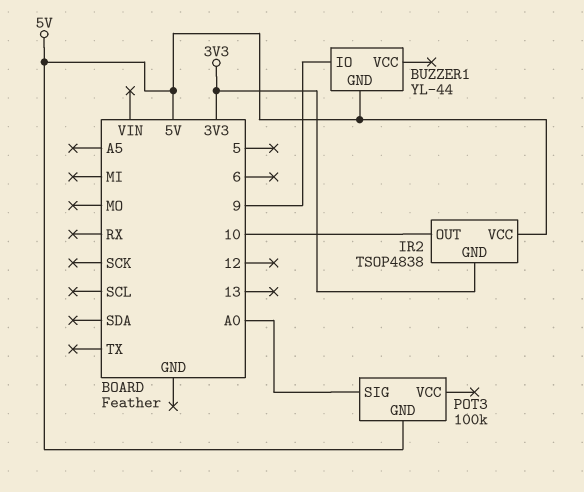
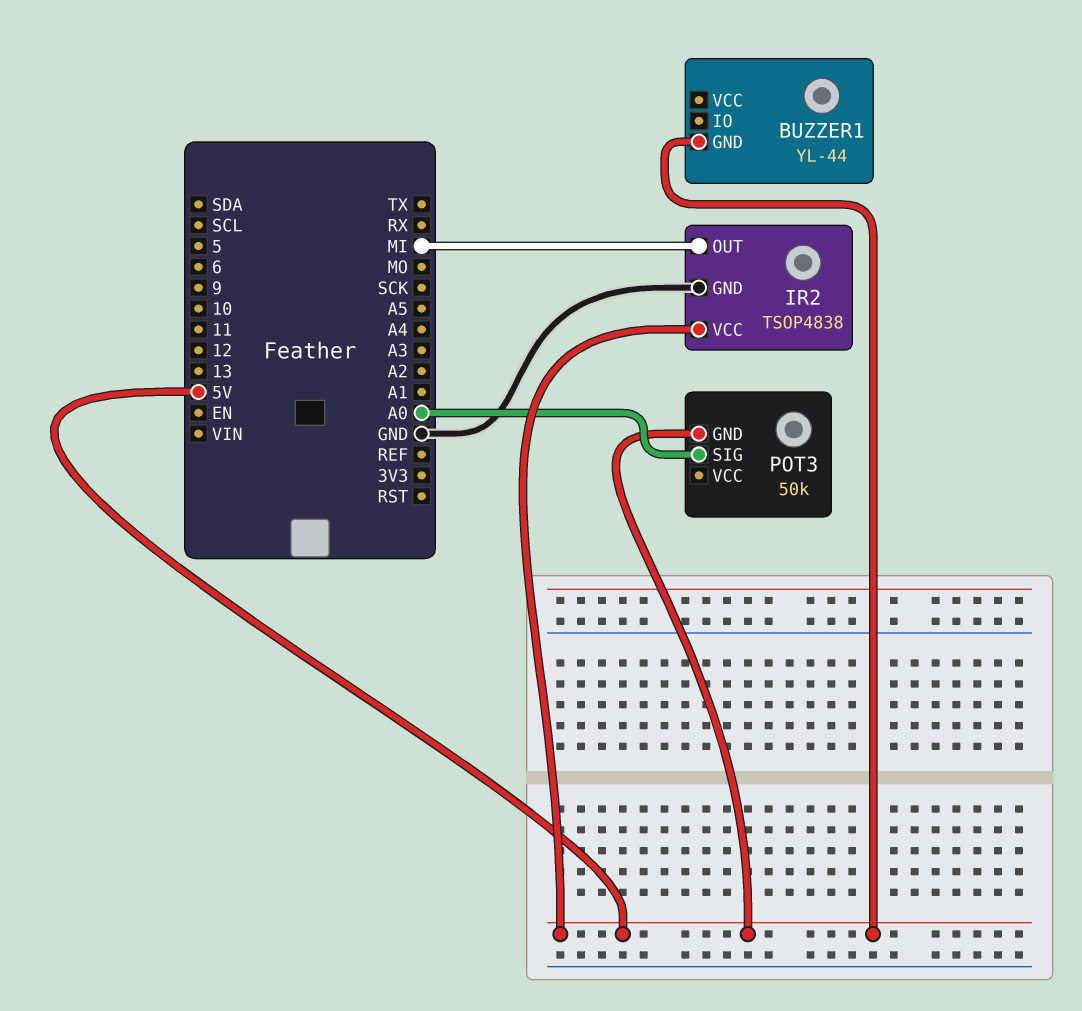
BUZZER1 pin IO: 9 -> none
IR2 pin GND: 3V3 -> GND
IR2 pin OUT: 10 -> MI
POT3: 100k -> 50k

